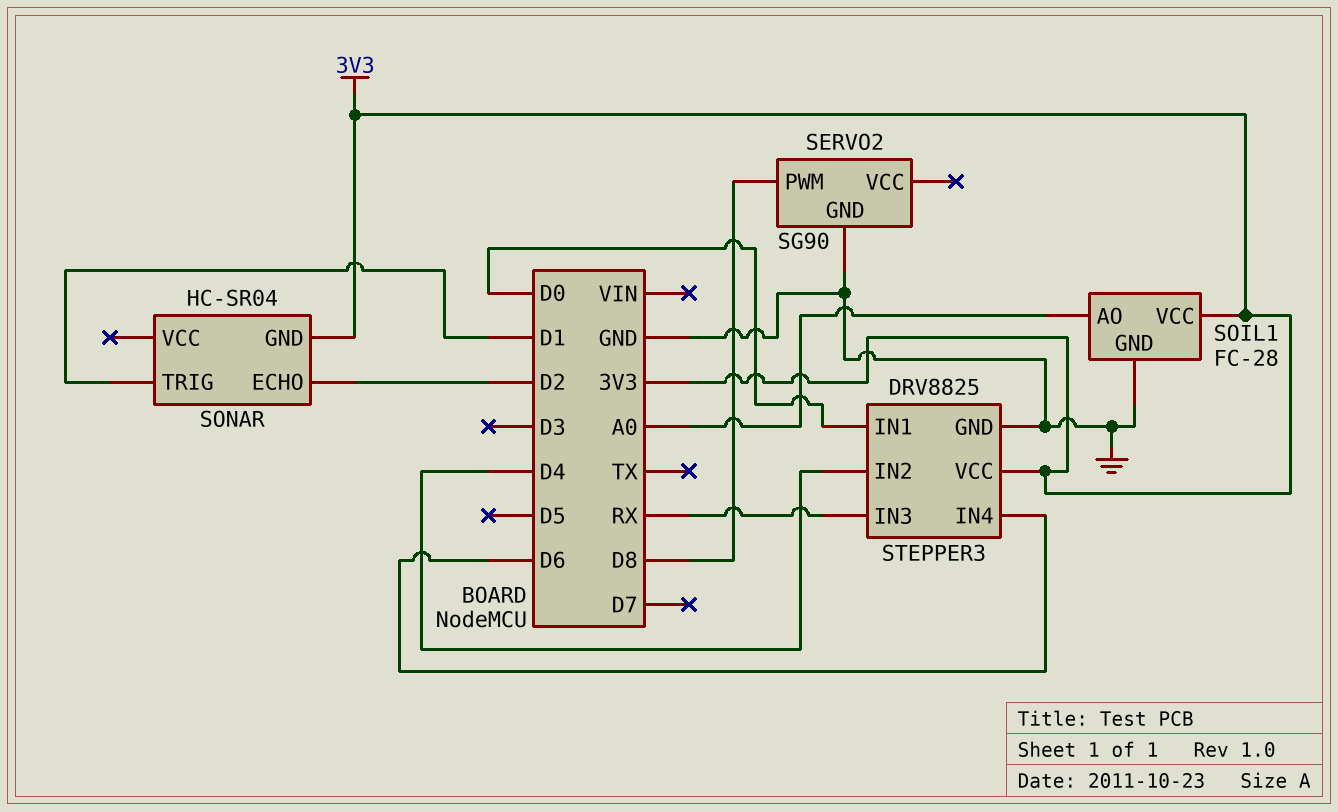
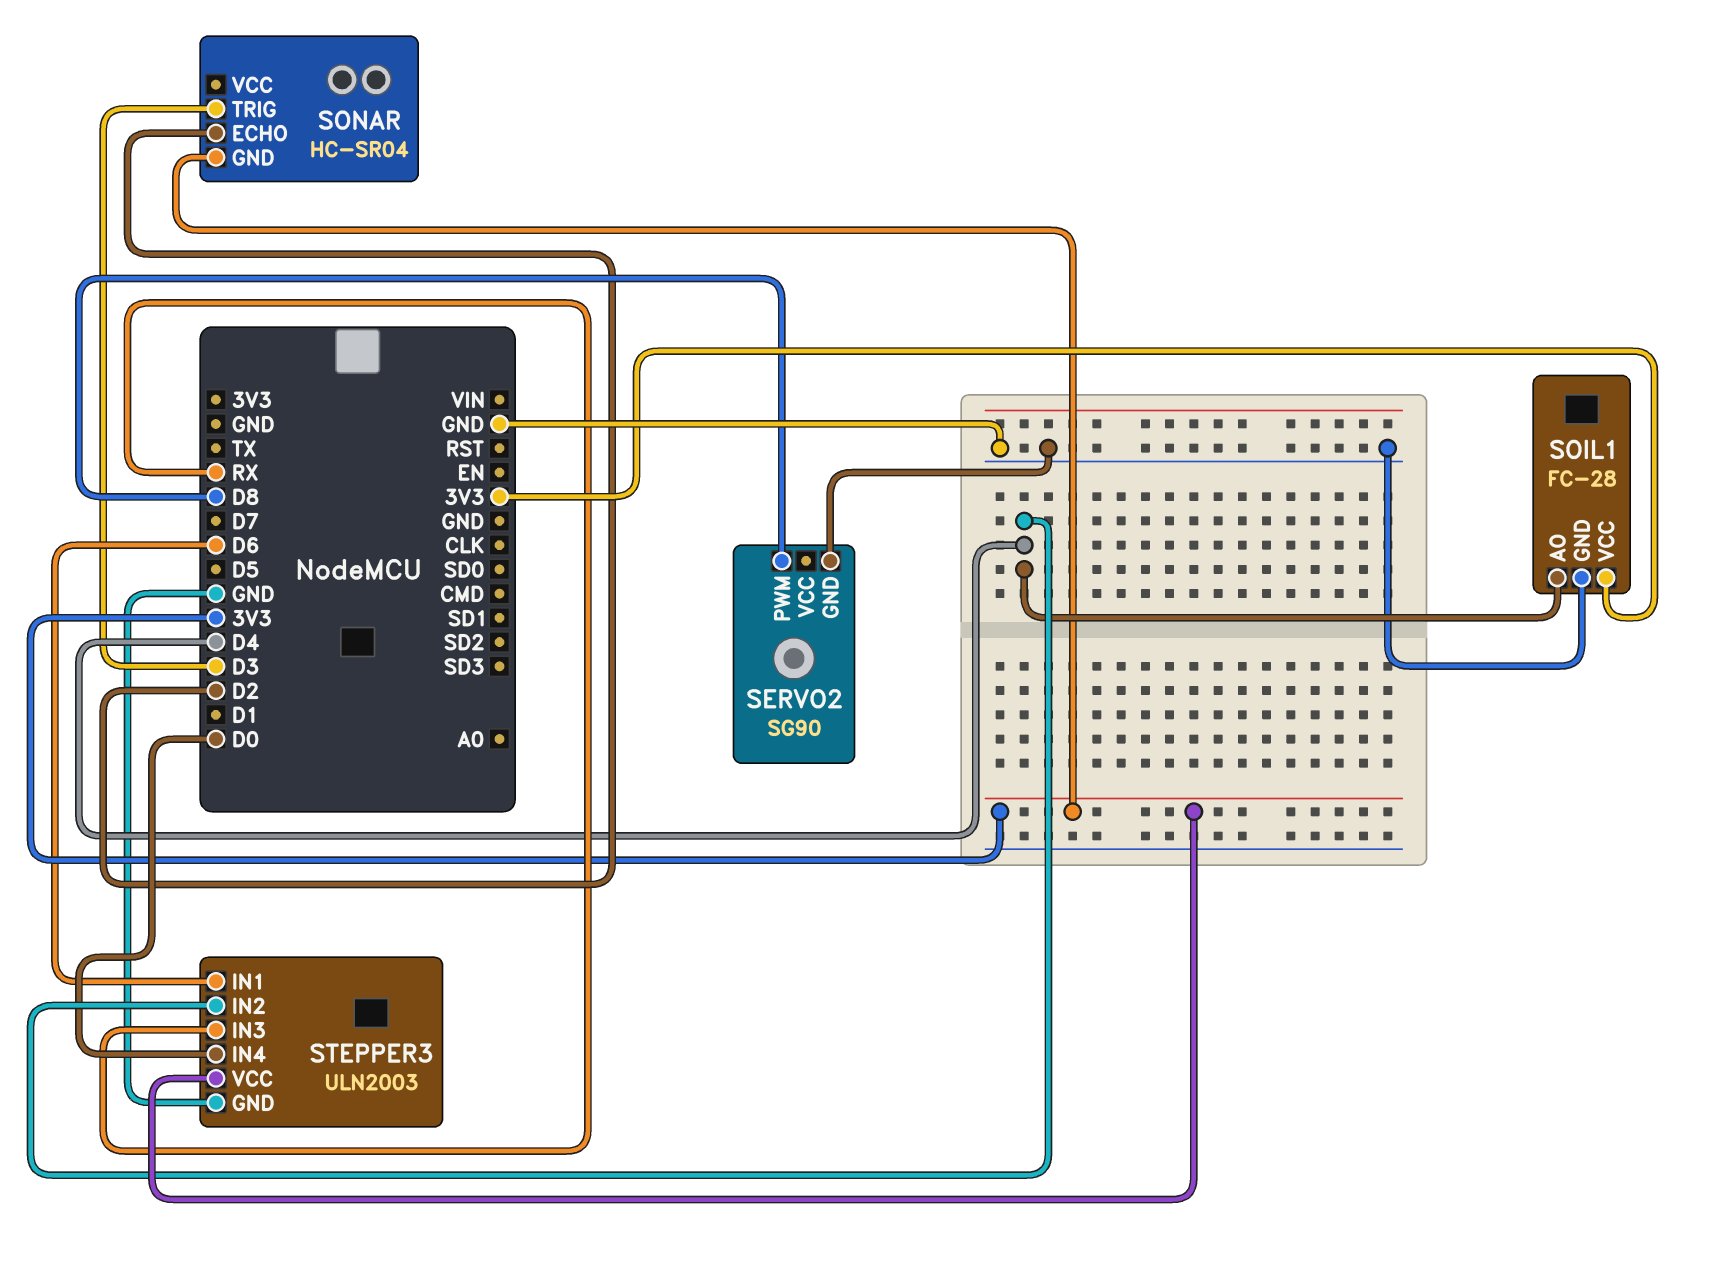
SOIL1 pin AO: A0 -> D4
SONAR pin TRIG: D1 -> D3
STEPPER3: DRV8825 -> ULN2003
STEPPER3 pin IN1: D0 -> D6
STEPPER3 pin IN4: D6 -> D0

